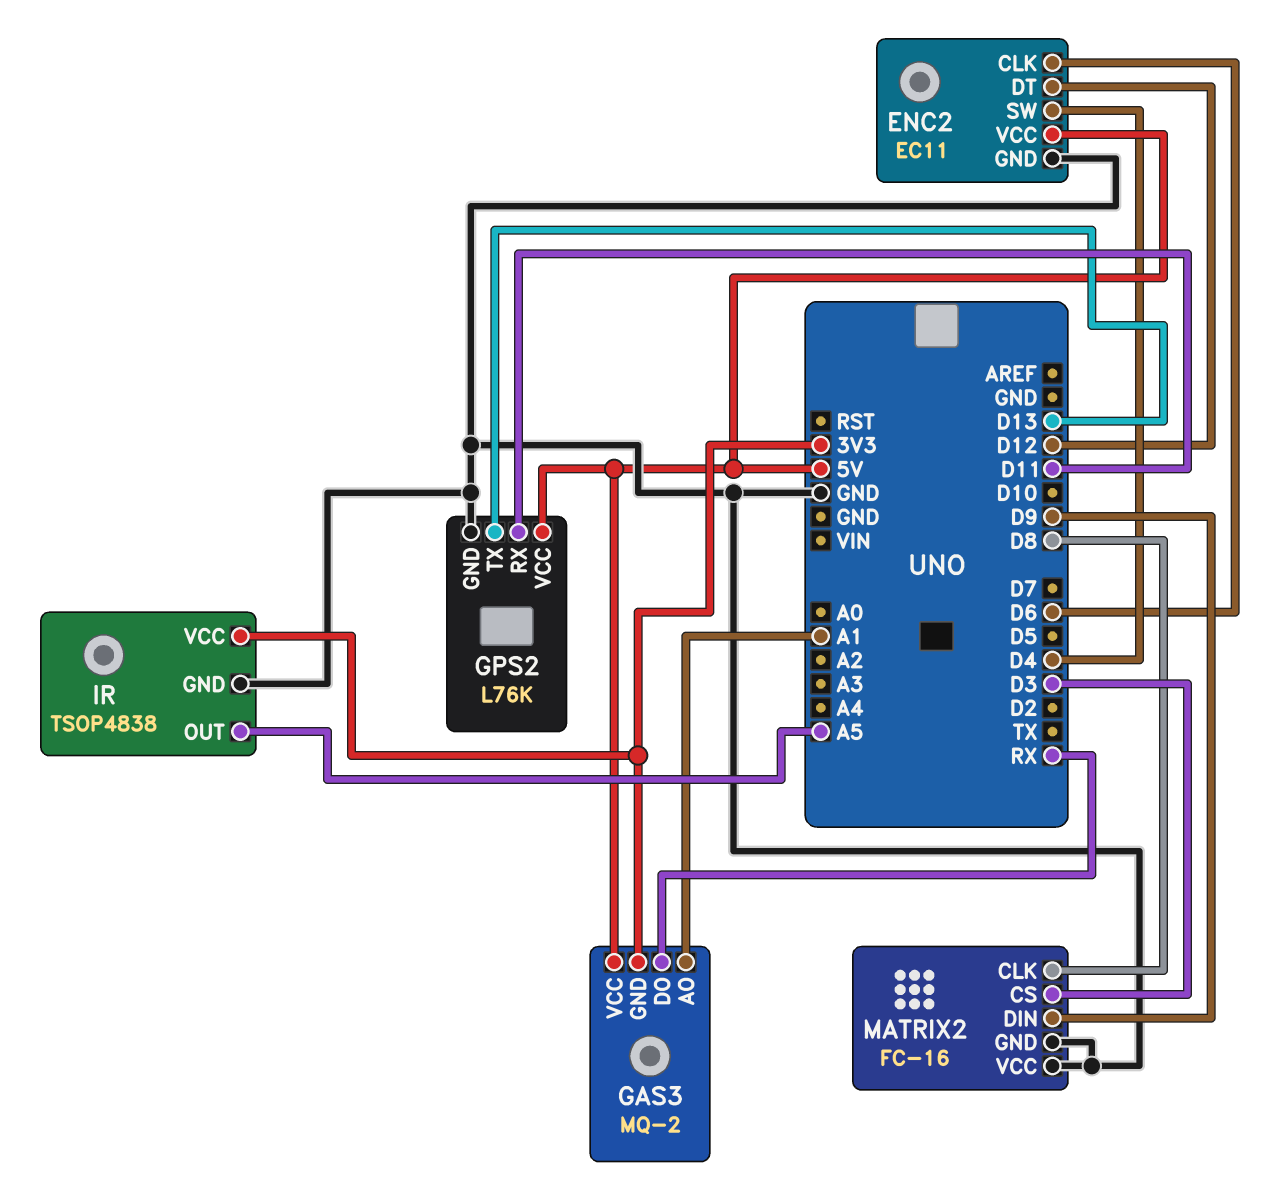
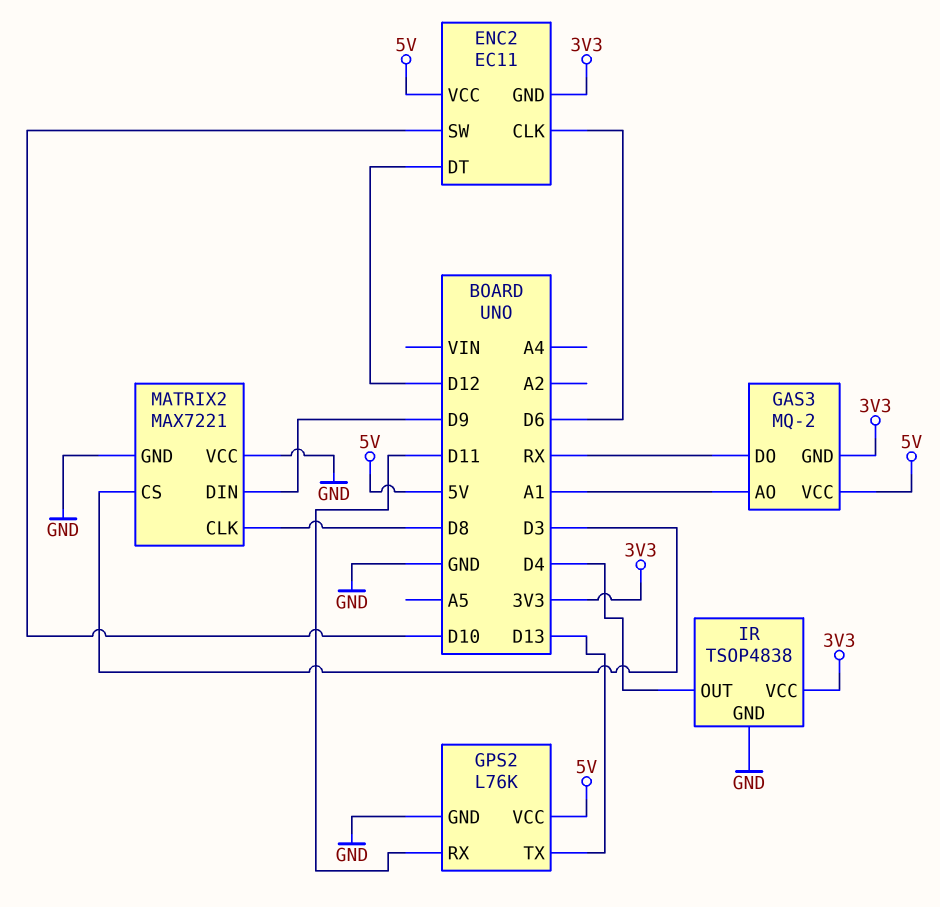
ENC2 pin GND: GND -> 3V3
ENC2 pin SW: D4 -> D10
IR pin OUT: A5 -> D4
MATRIX2: FC-16 -> MAX7221

